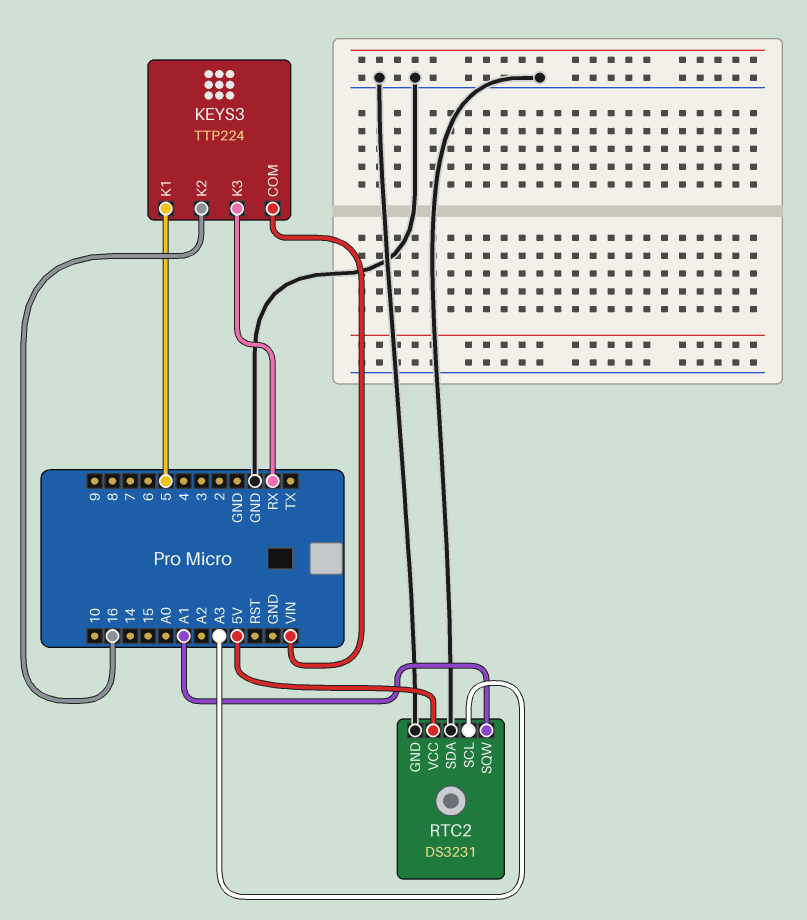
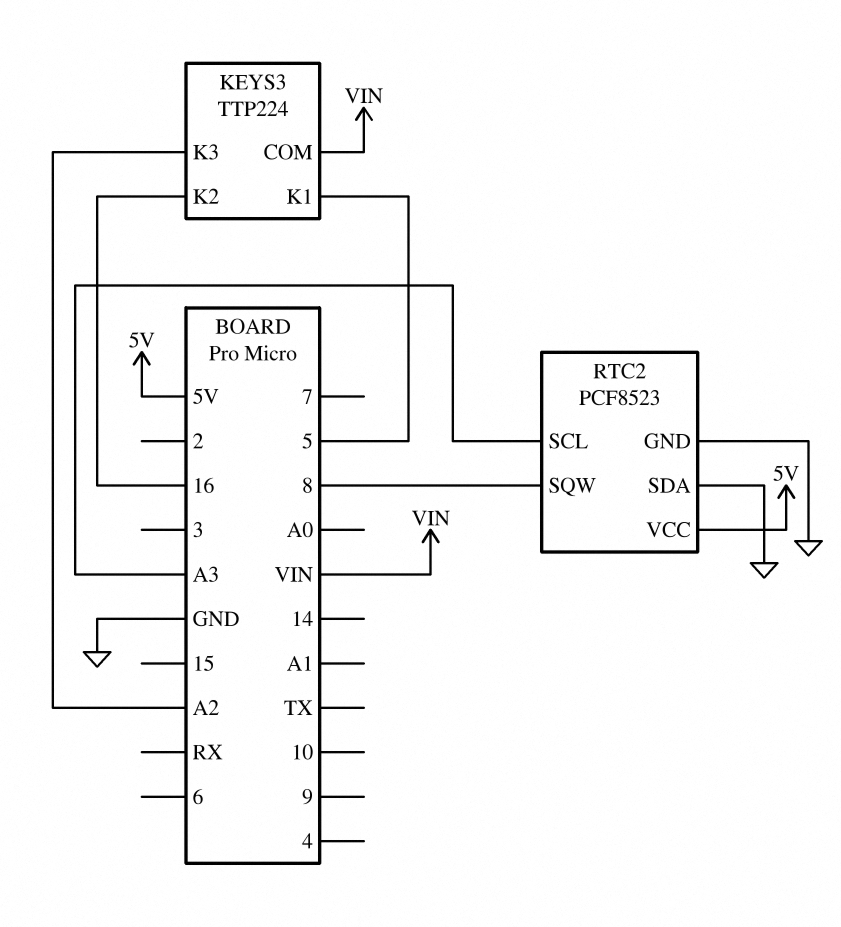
KEYS3 pin K3: RX -> A2
RTC2: DS3231 -> PCF8523
RTC2 pin SQW: A1 -> 8

